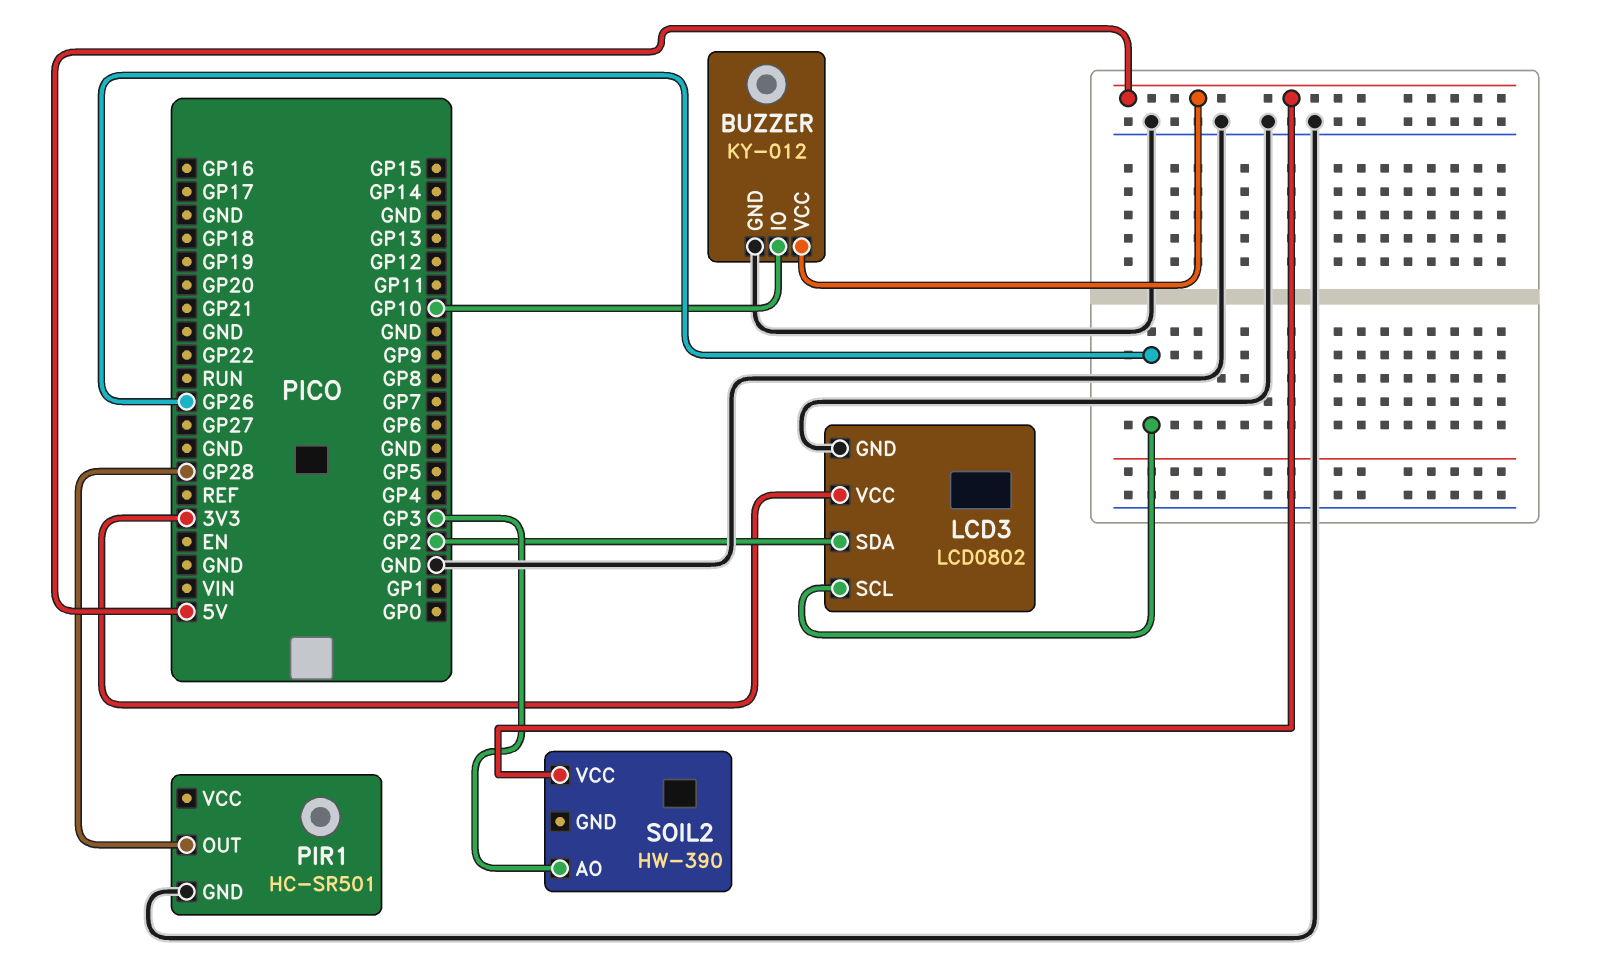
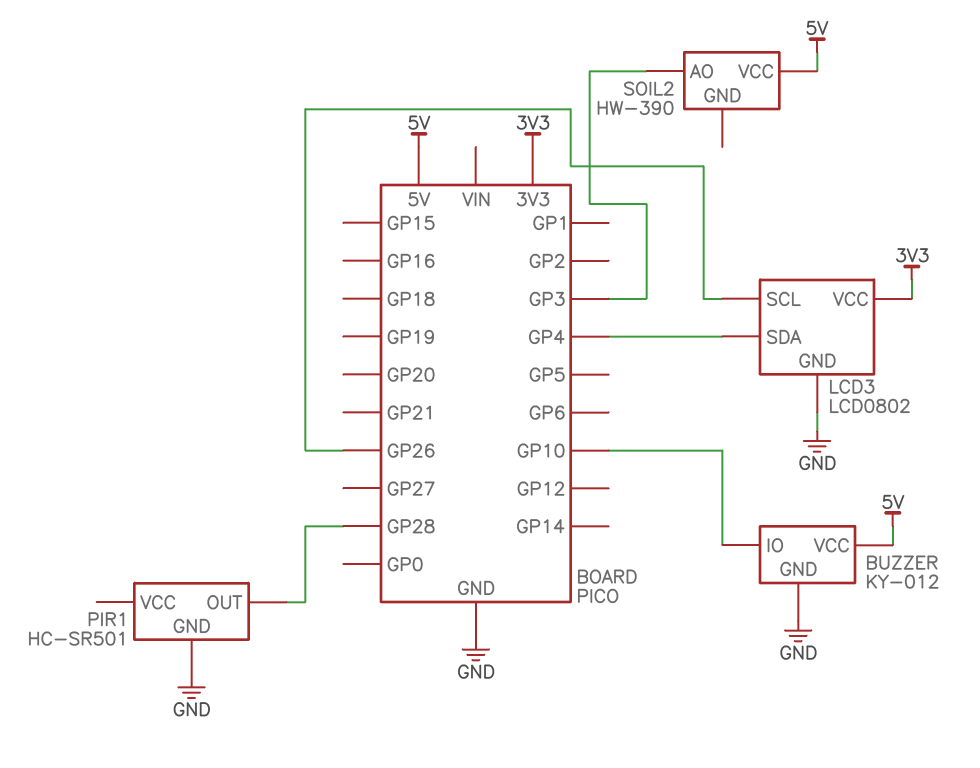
LCD3 pin SDA: GP2 -> GP4

